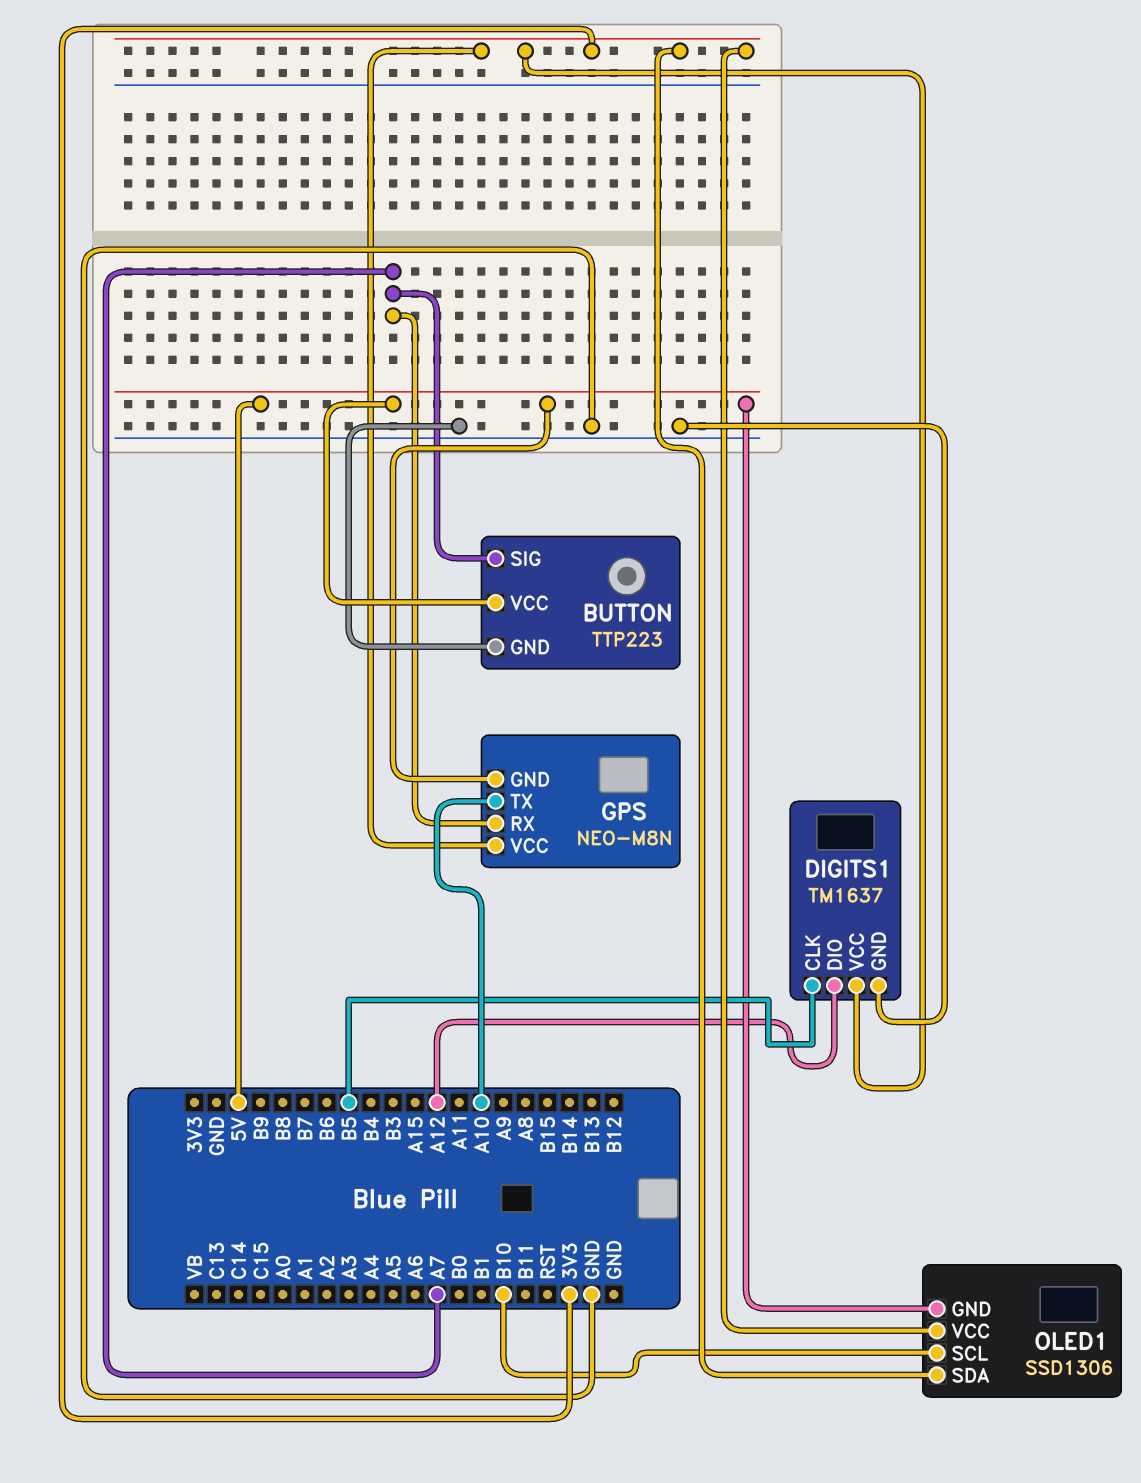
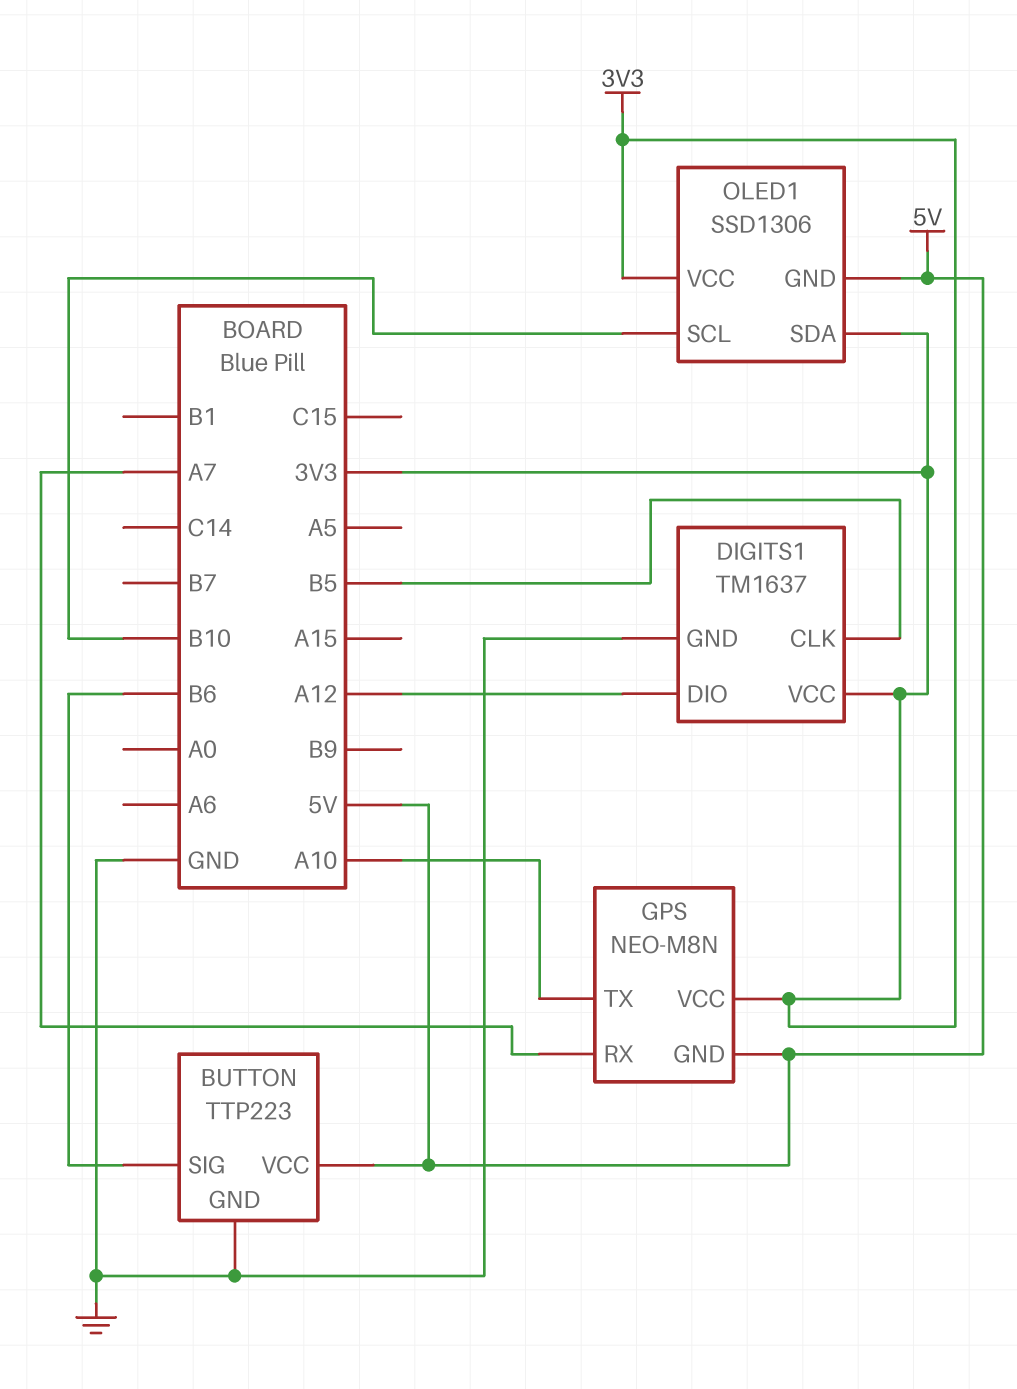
BUTTON pin SIG: A7 -> B6

